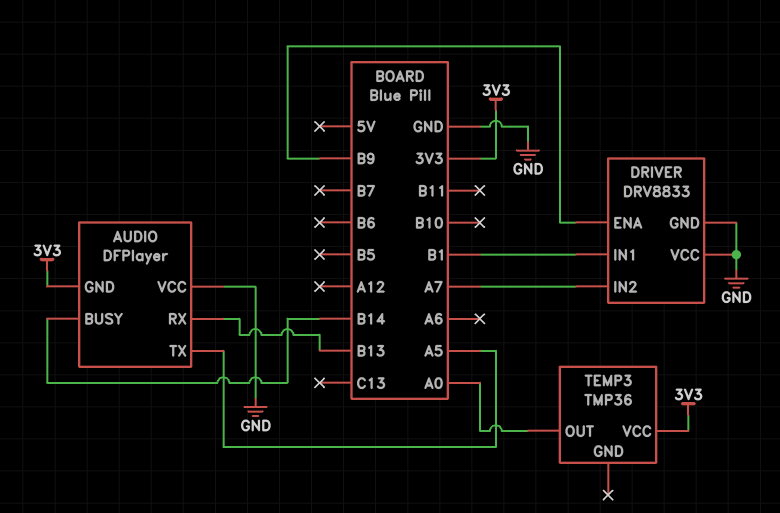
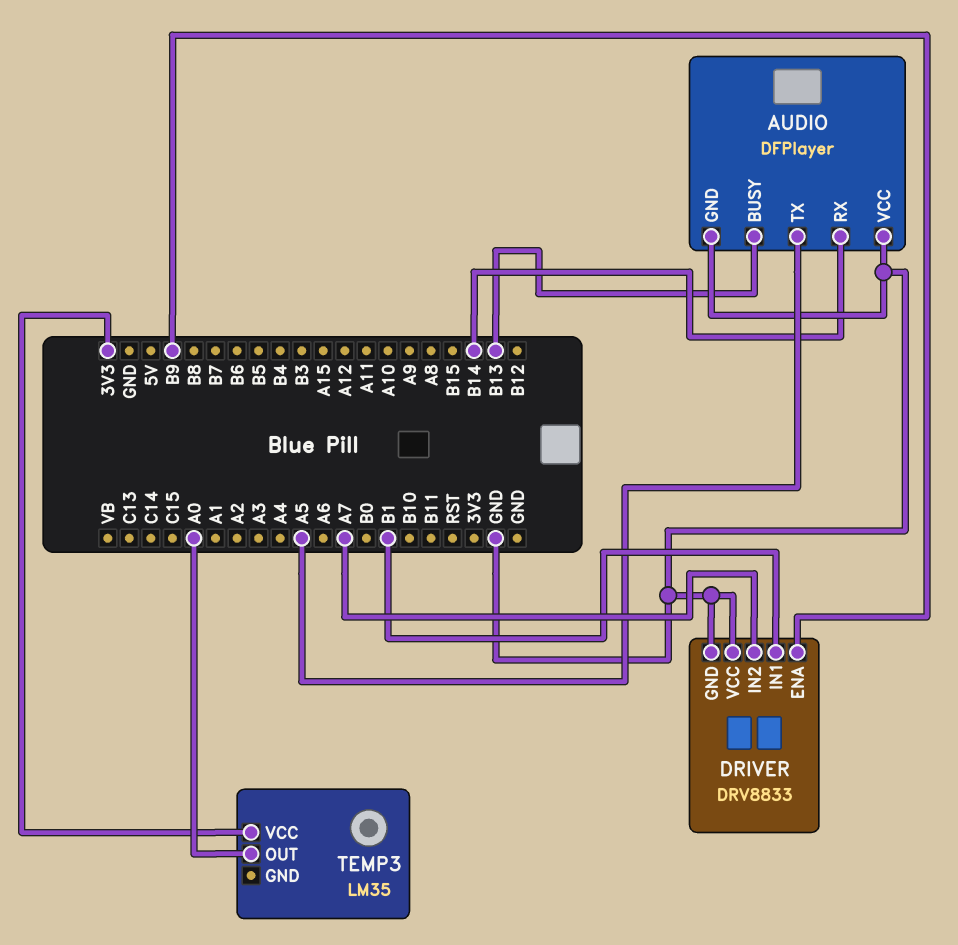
AUDIO pin BUSY: B14 -> B13
AUDIO pin GND: 3V3 -> GND
AUDIO pin RX: B13 -> B14
TEMP3: TMP36 -> LM35

